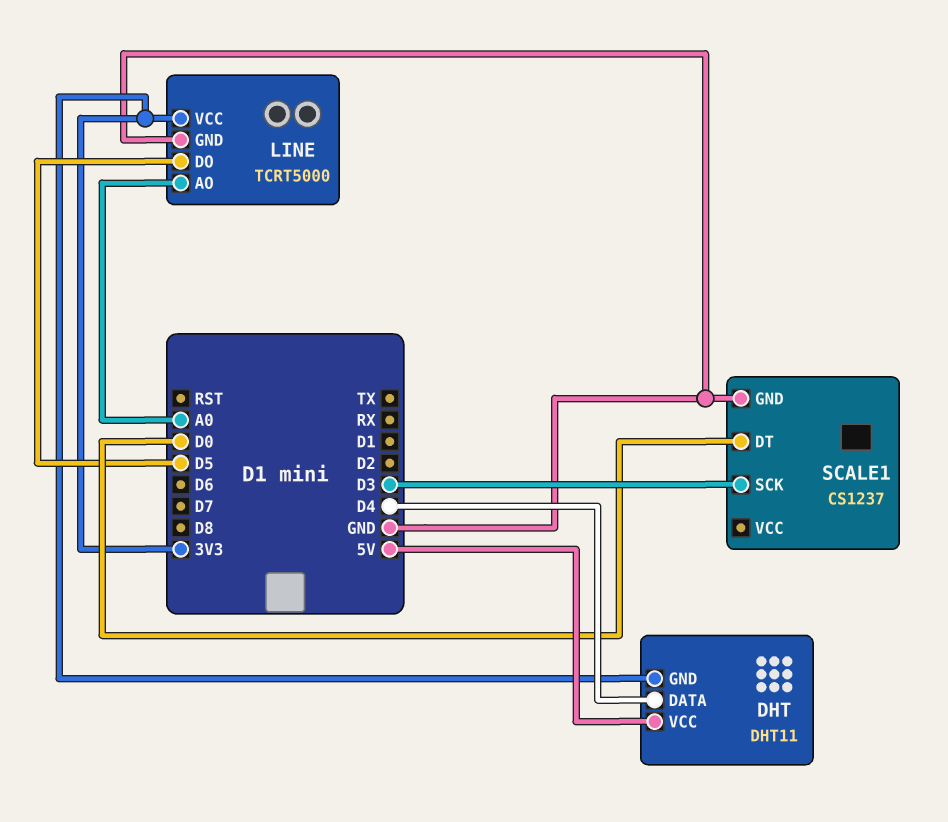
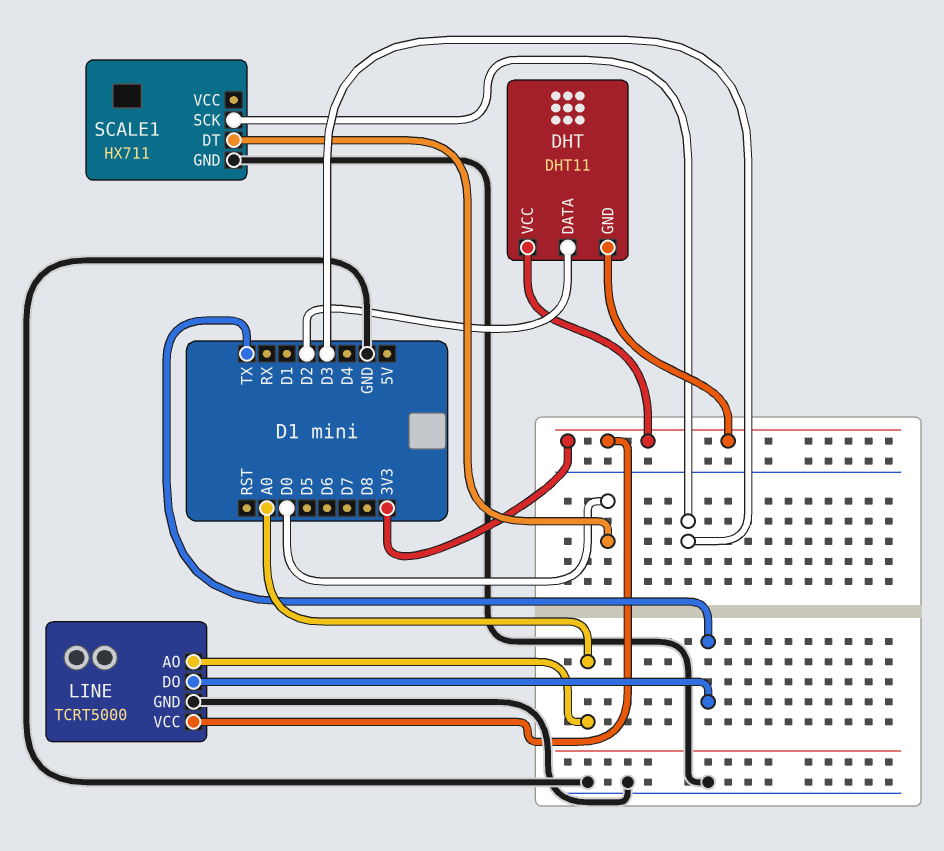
DHT pin DATA: D4 -> D2
DHT pin VCC: 5V -> 3V3
LINE pin DO: D5 -> TX
SCALE1: CS1237 -> HX711

